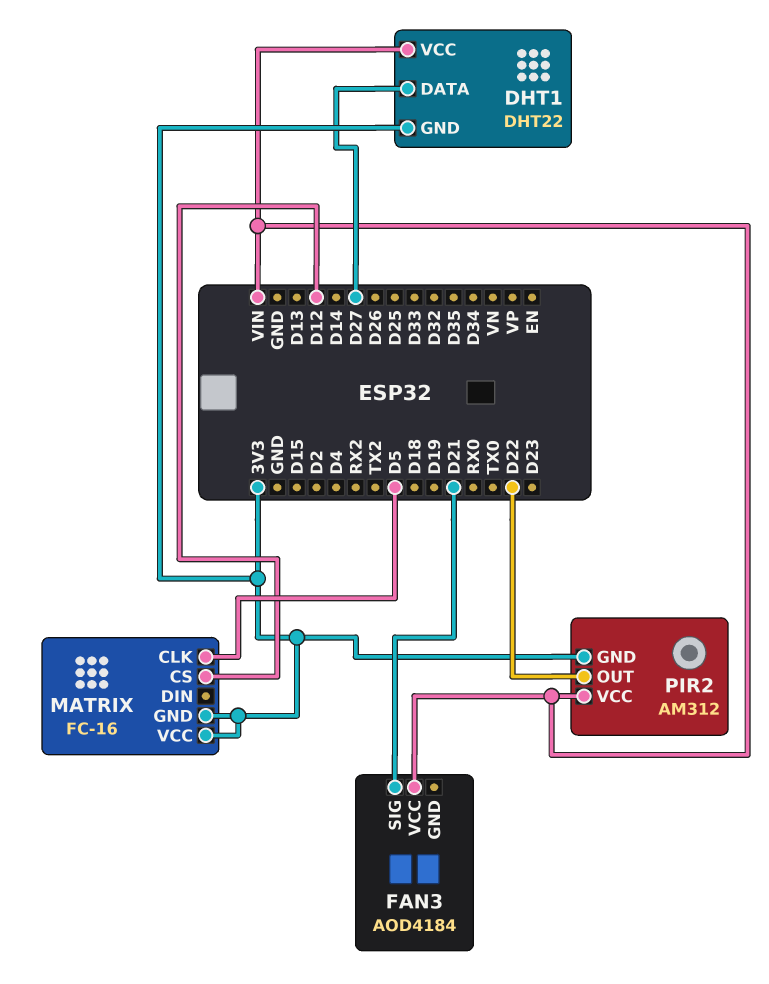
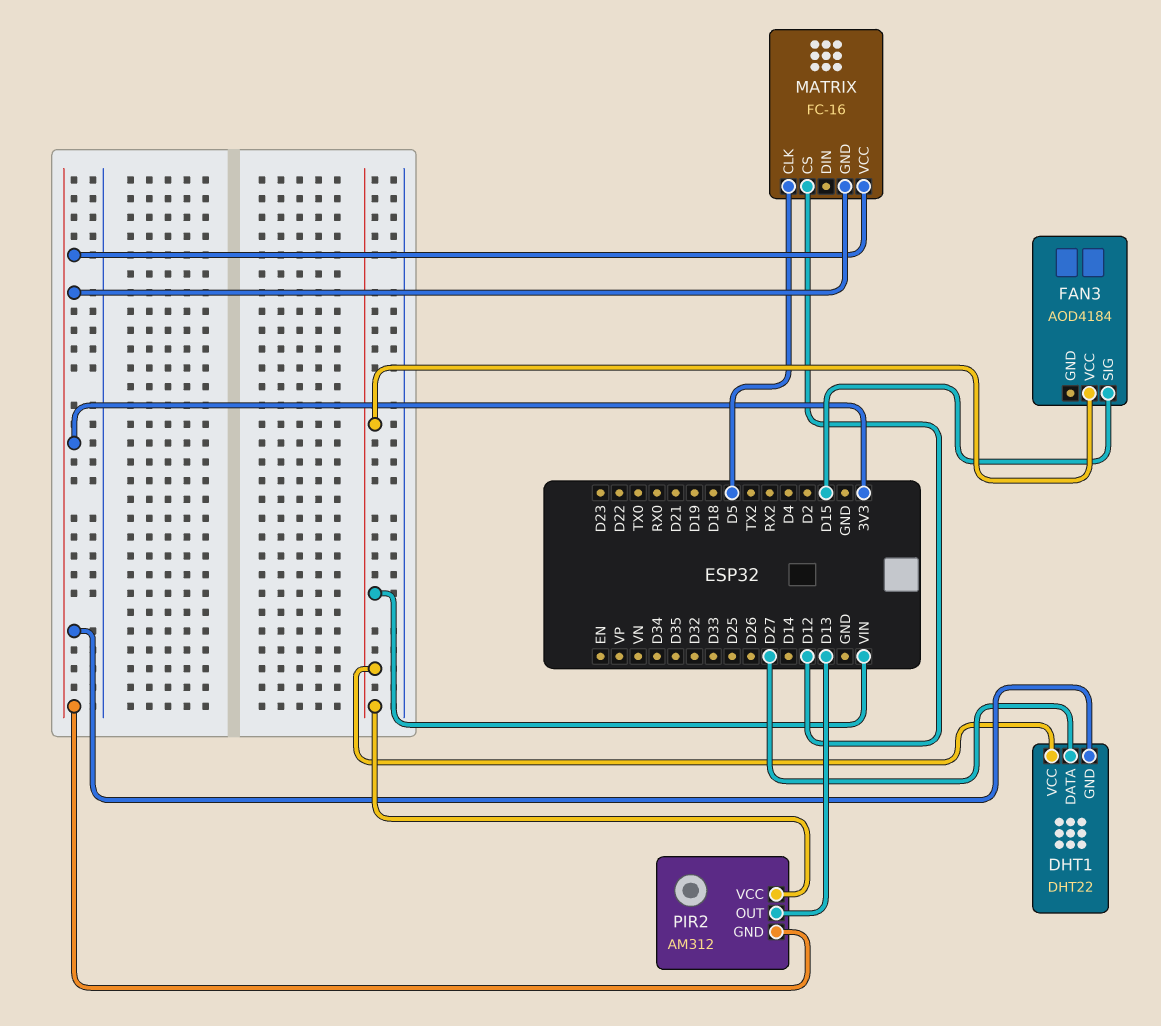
FAN3 pin SIG: D21 -> D15
PIR2 pin OUT: D22 -> D13

